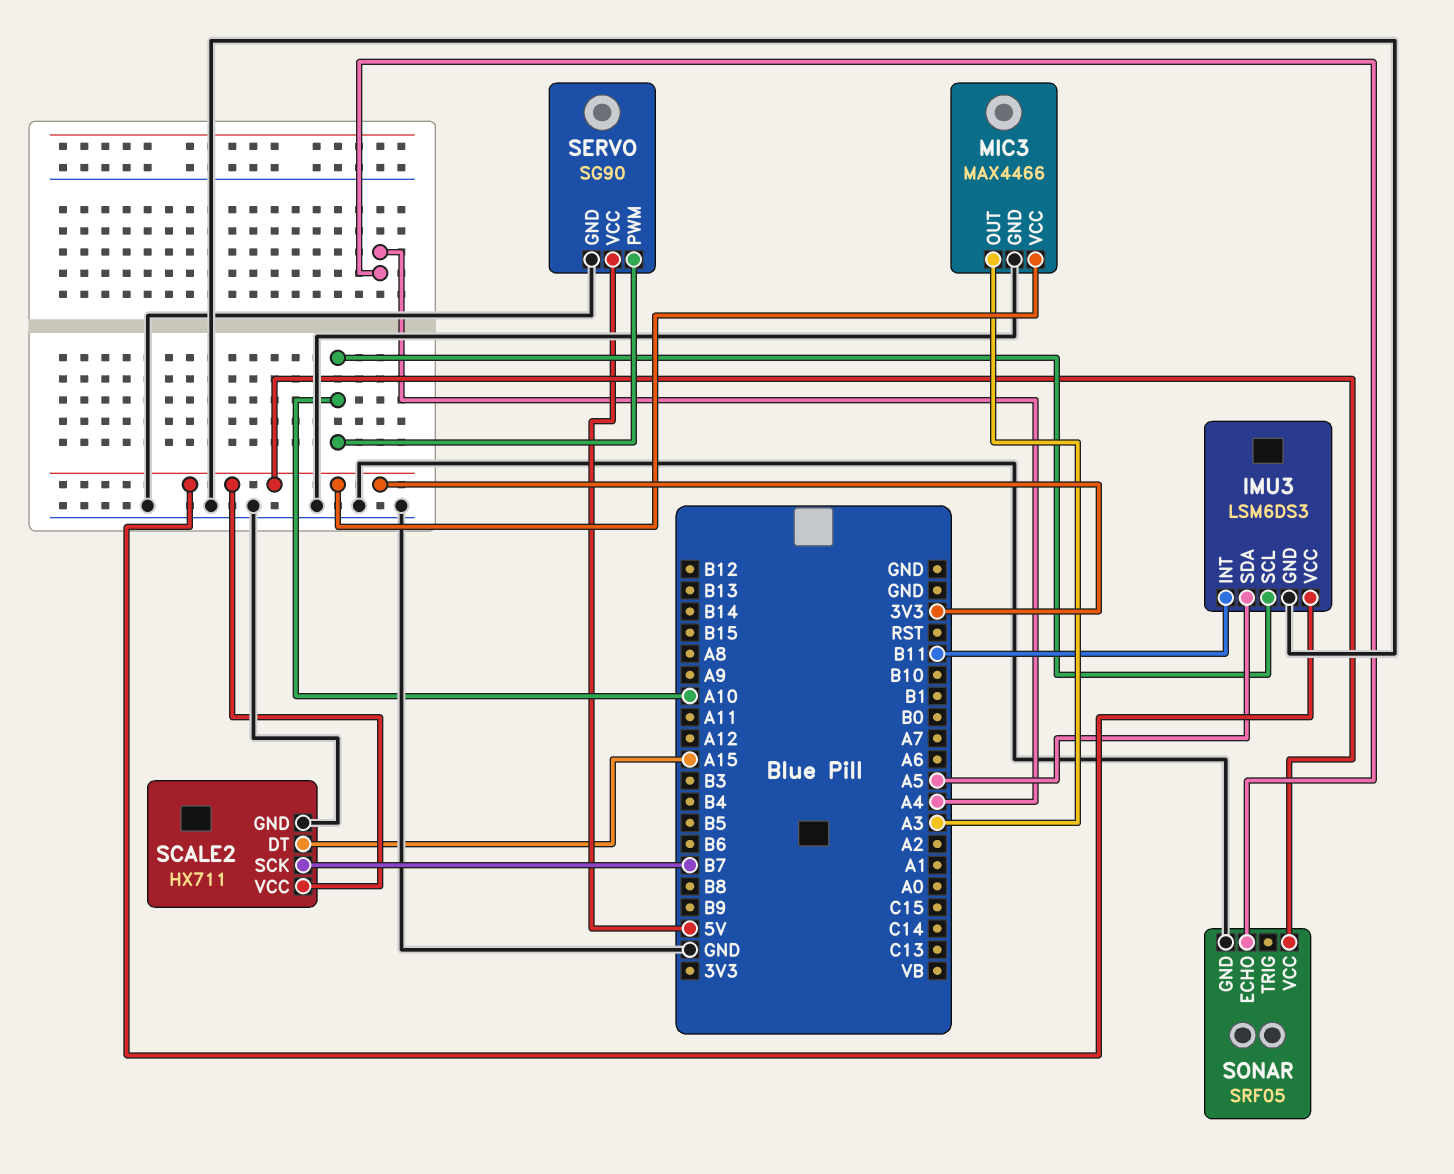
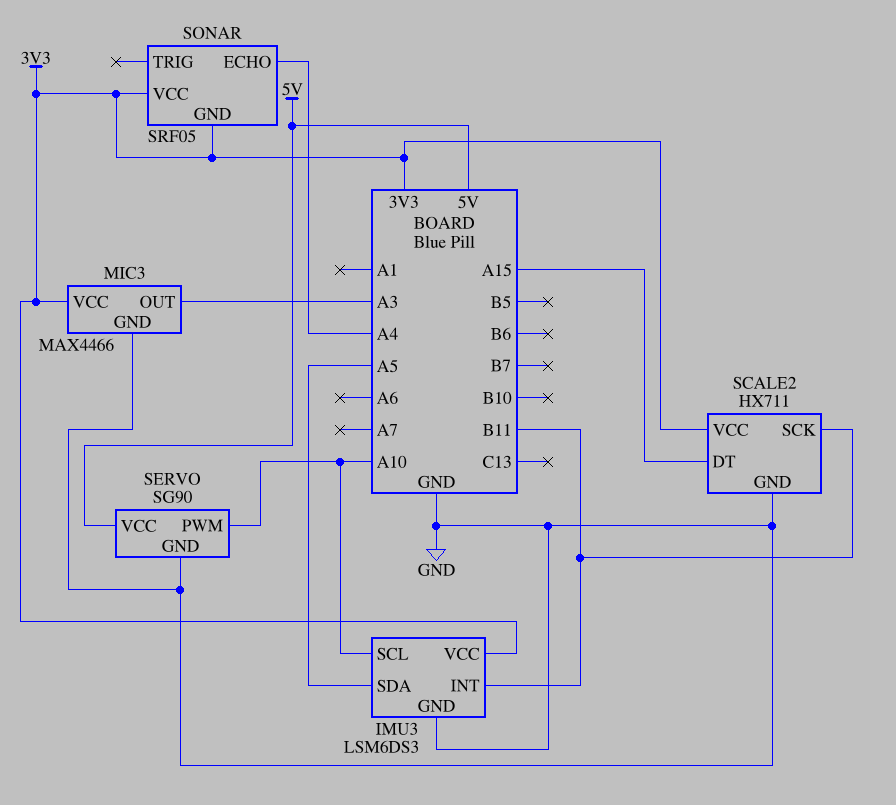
SCALE2 pin SCK: B7 -> B11
SONAR pin GND: GND -> 3V3

